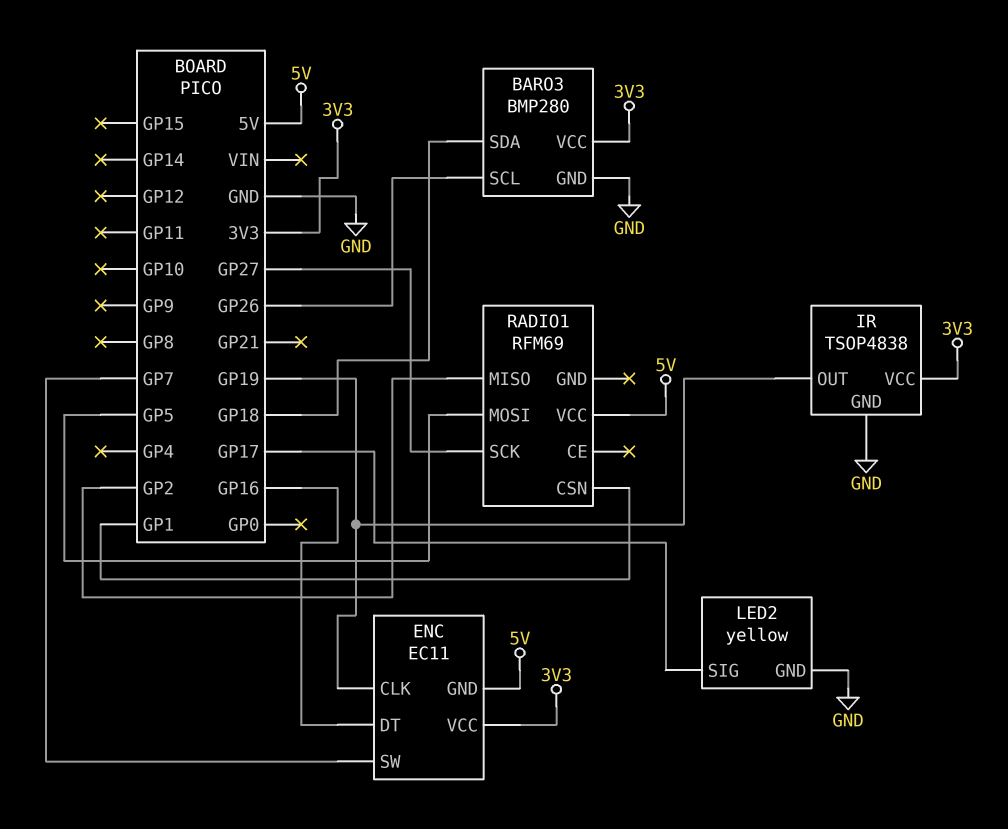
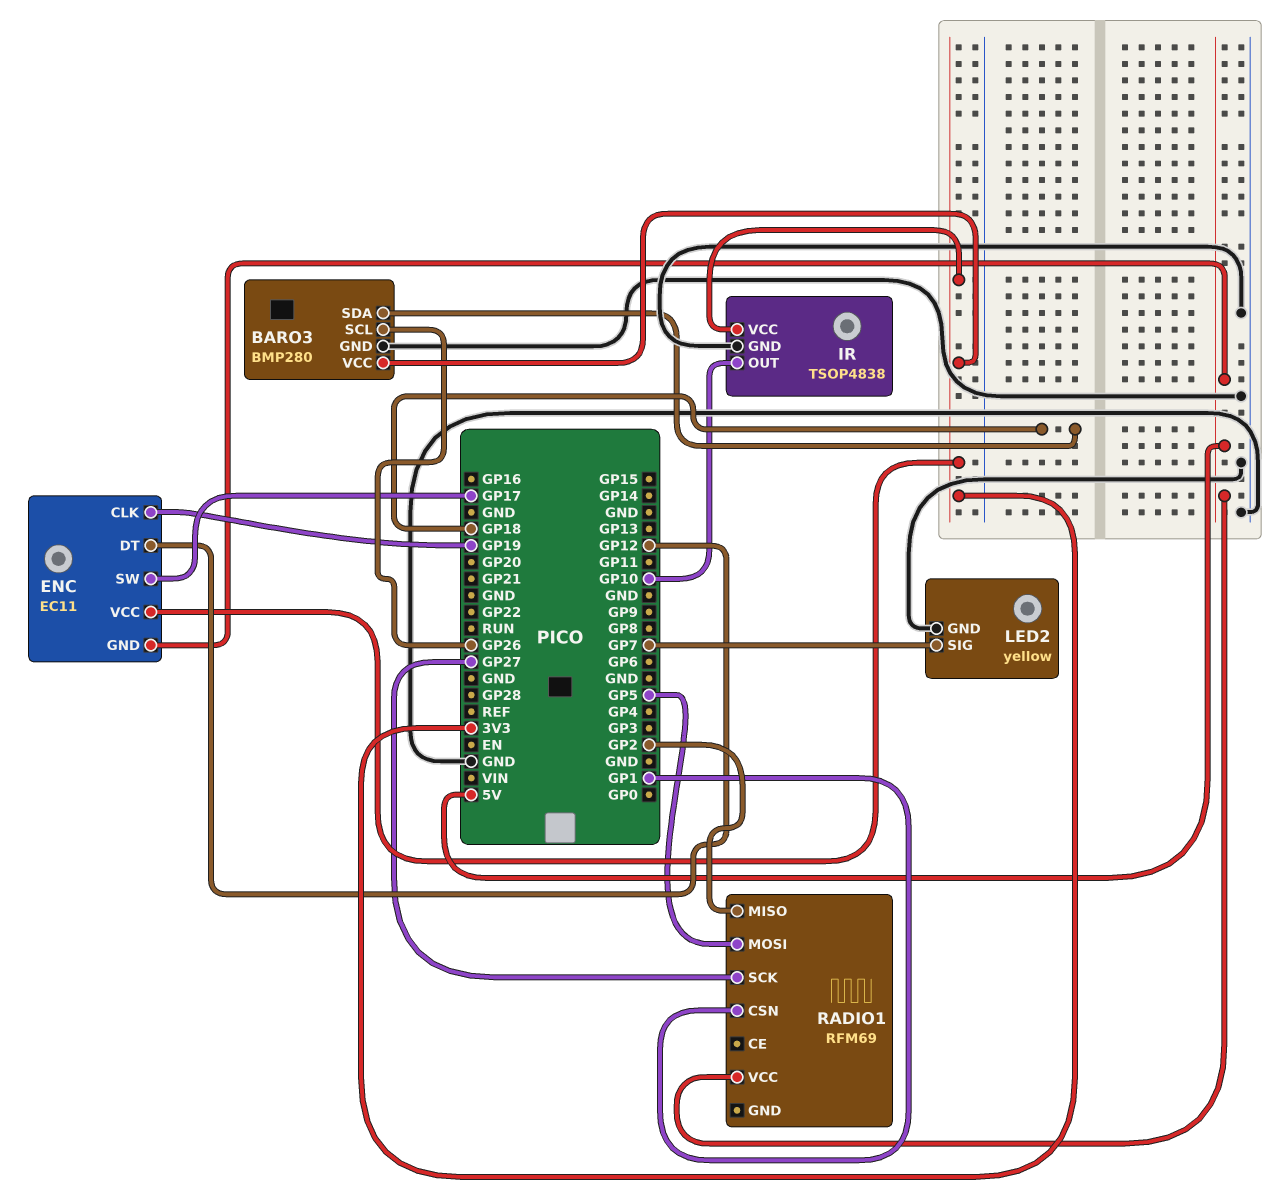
ENC pin DT: GP16 -> GP12
ENC pin SW: GP7 -> GP17
IR pin OUT: GP19 -> GP10
LED2 pin SIG: GP17 -> GP7

